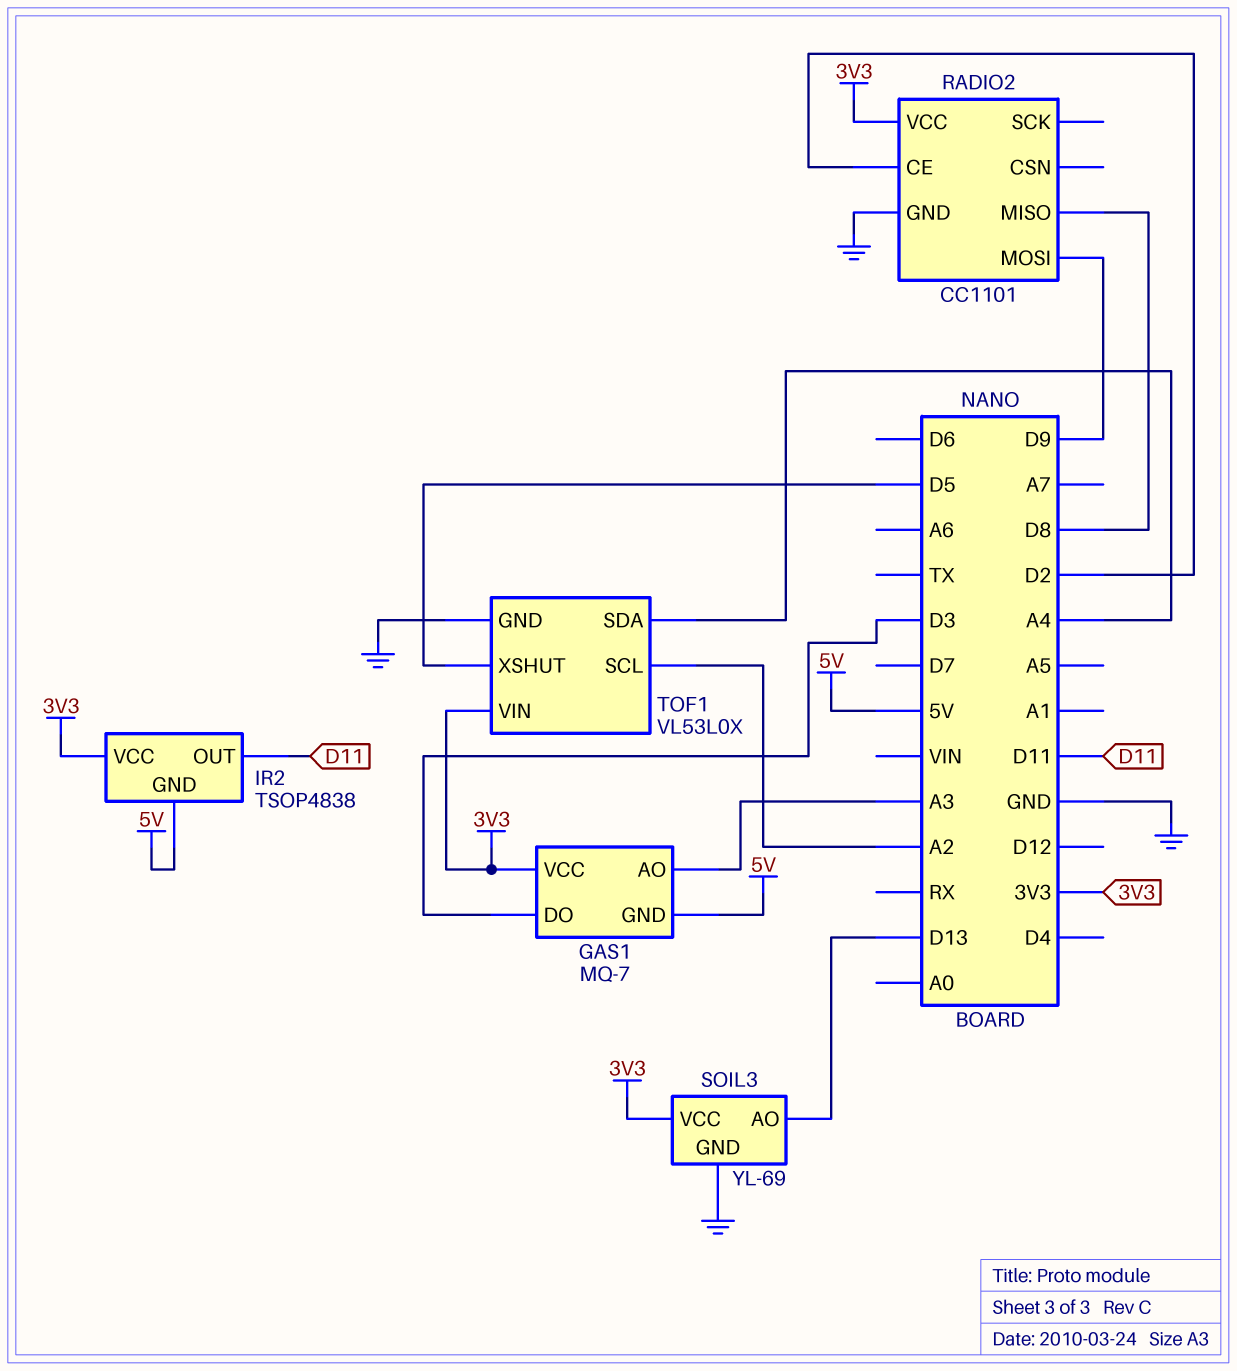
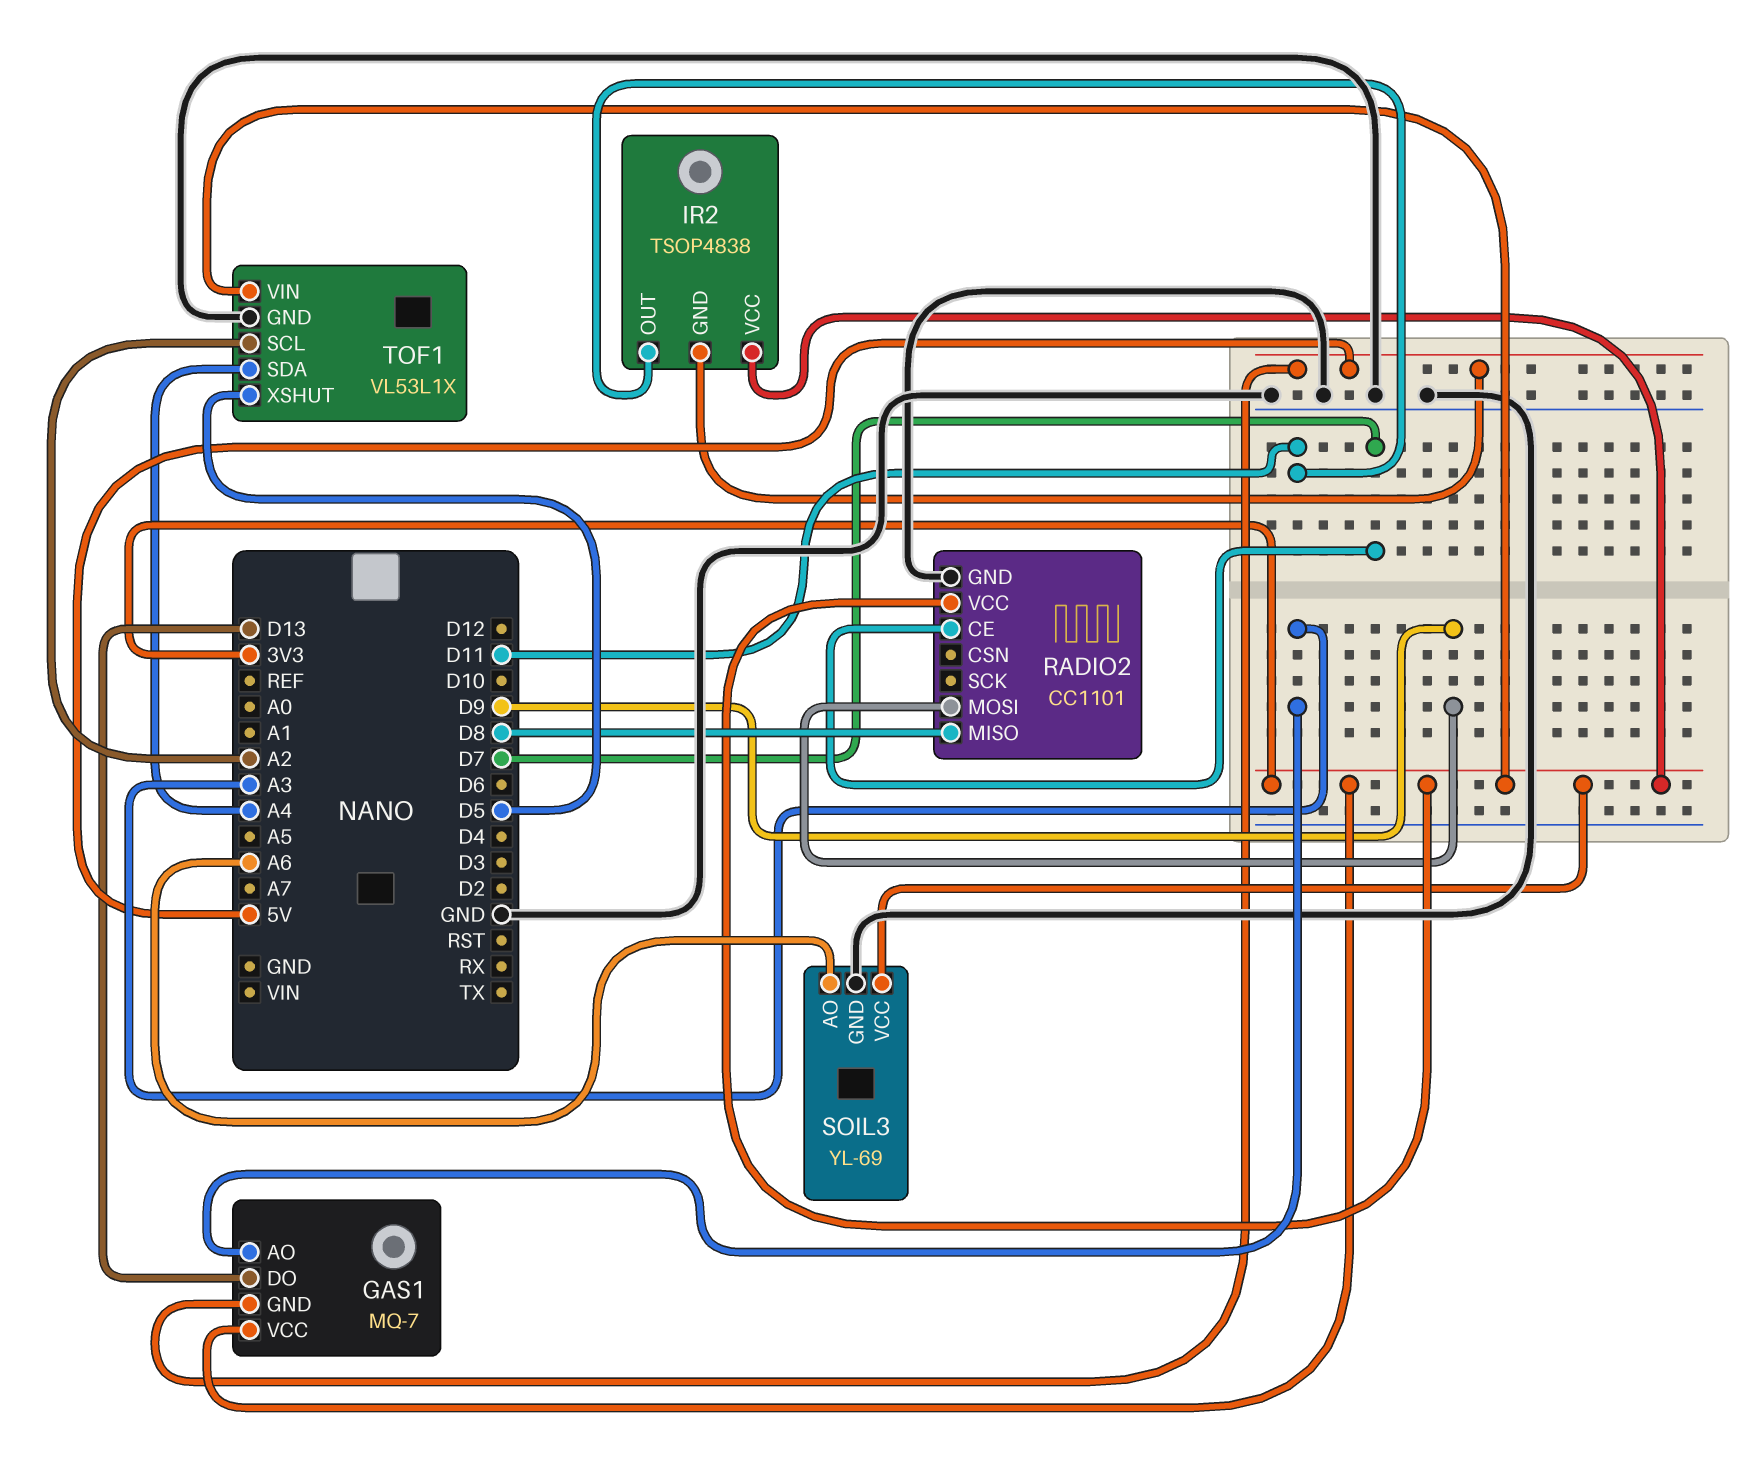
GAS1 pin DO: D3 -> D13
RADIO2 pin CE: D2 -> D7
SOIL3 pin AO: D13 -> A6
TOF1: VL53L0X -> VL53L1X

